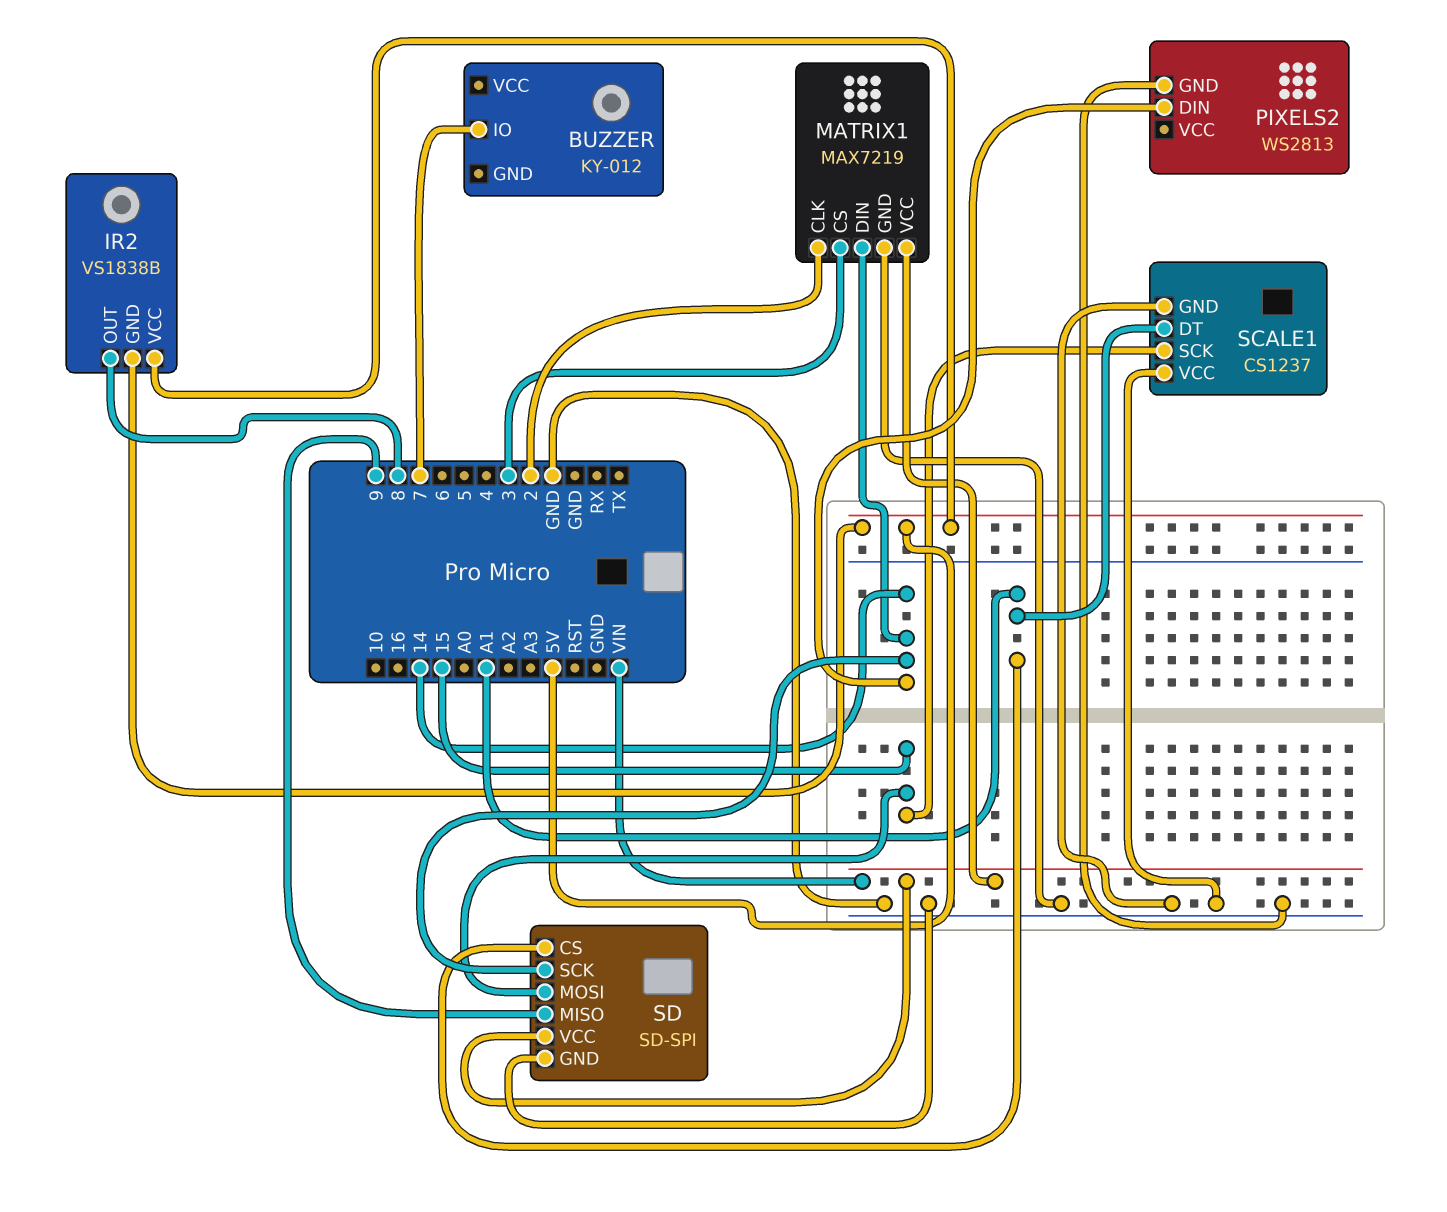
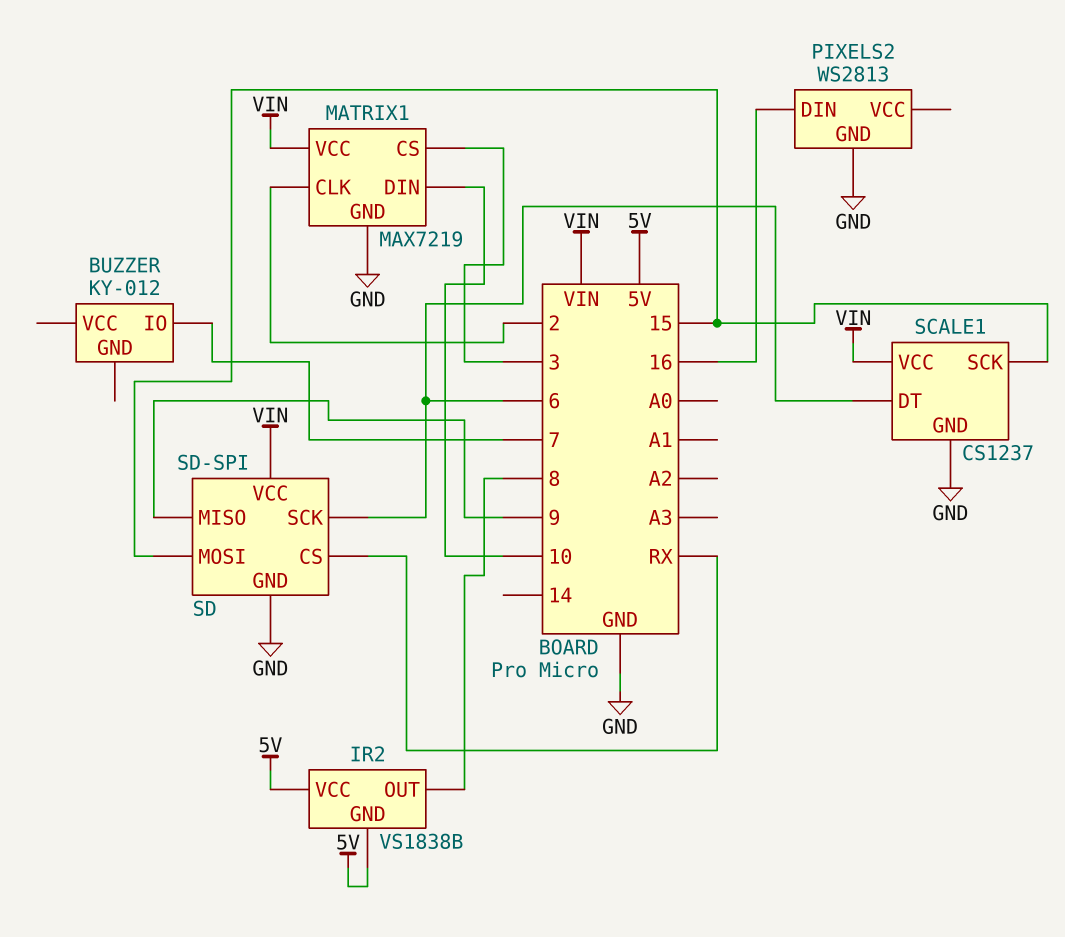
MATRIX1 pin DIN: 14 -> 10
PIXELS2 pin DIN: 14 -> 16
SCALE1 pin DT: A1 -> 6
SCALE1 pin VCC: GND -> VIN
SD pin CS: A1 -> RX
SD pin SCK: 14 -> 6

